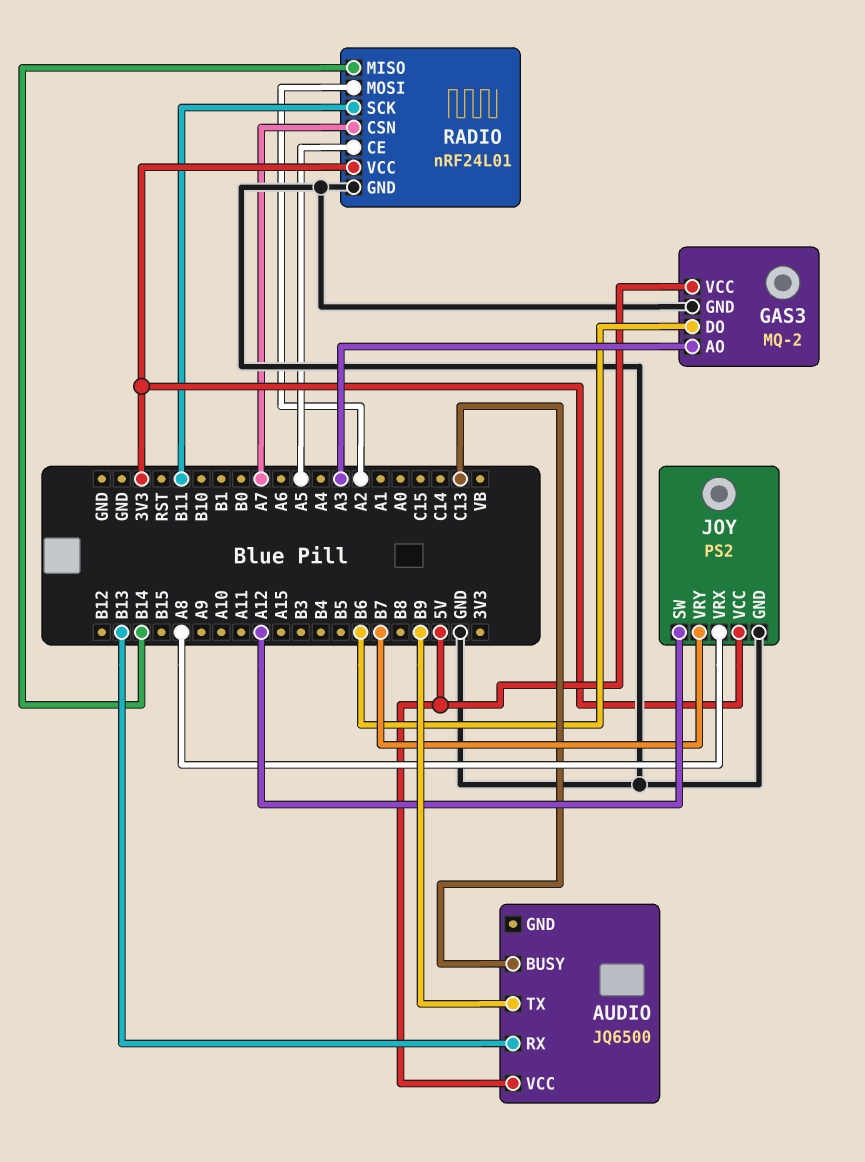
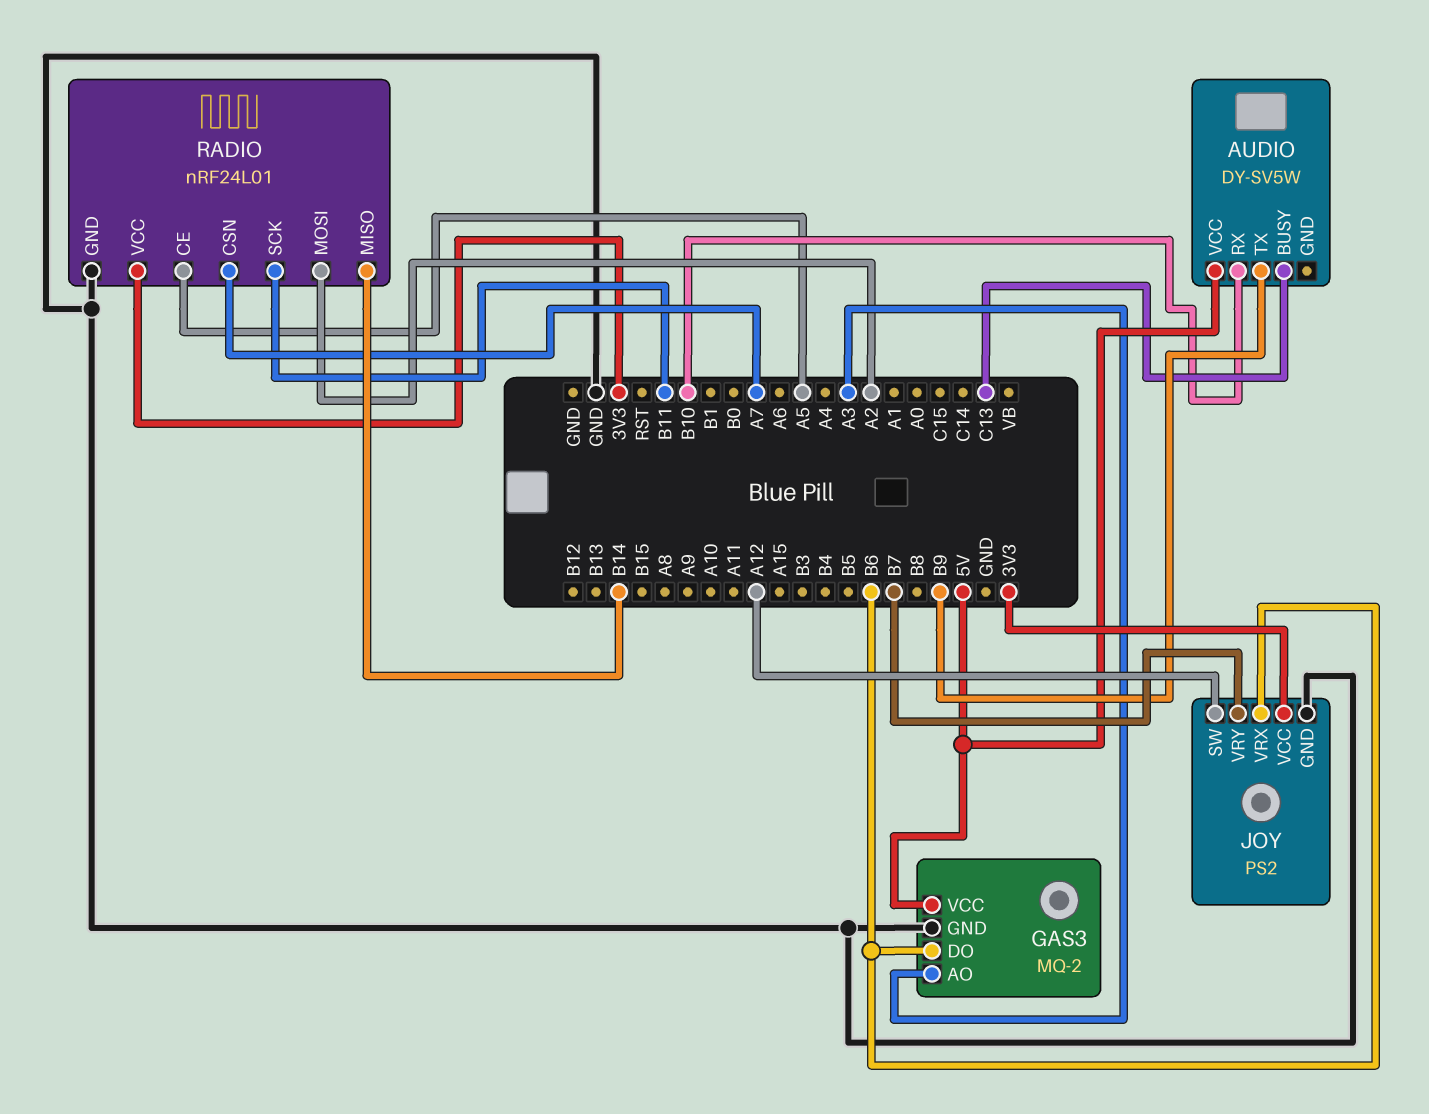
AUDIO: JQ6500 -> DY-SV5W
AUDIO pin RX: B13 -> B10
JOY pin VRX: A8 -> B6

